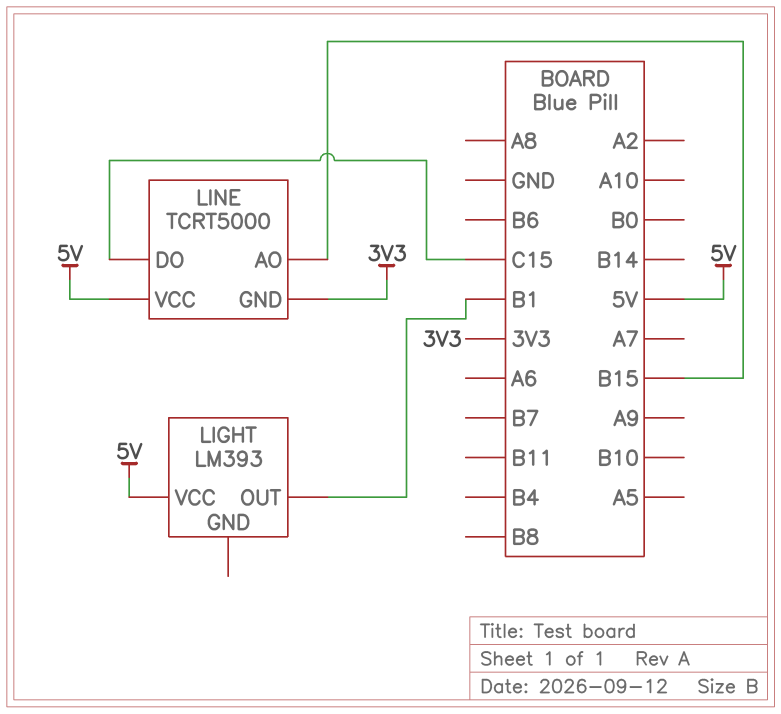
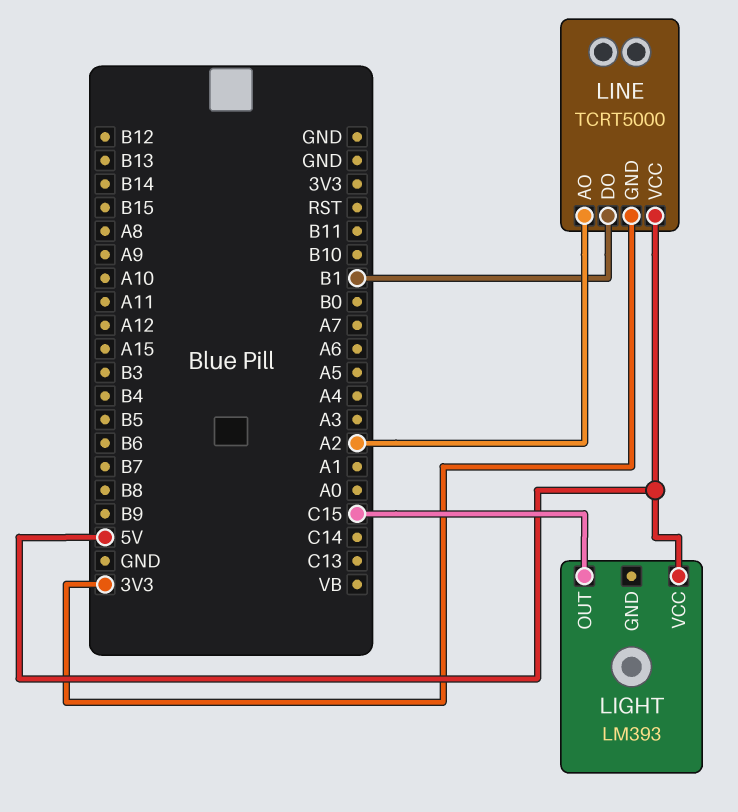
LIGHT pin OUT: B1 -> C15
LINE pin AO: B15 -> A2
LINE pin DO: C15 -> B1

